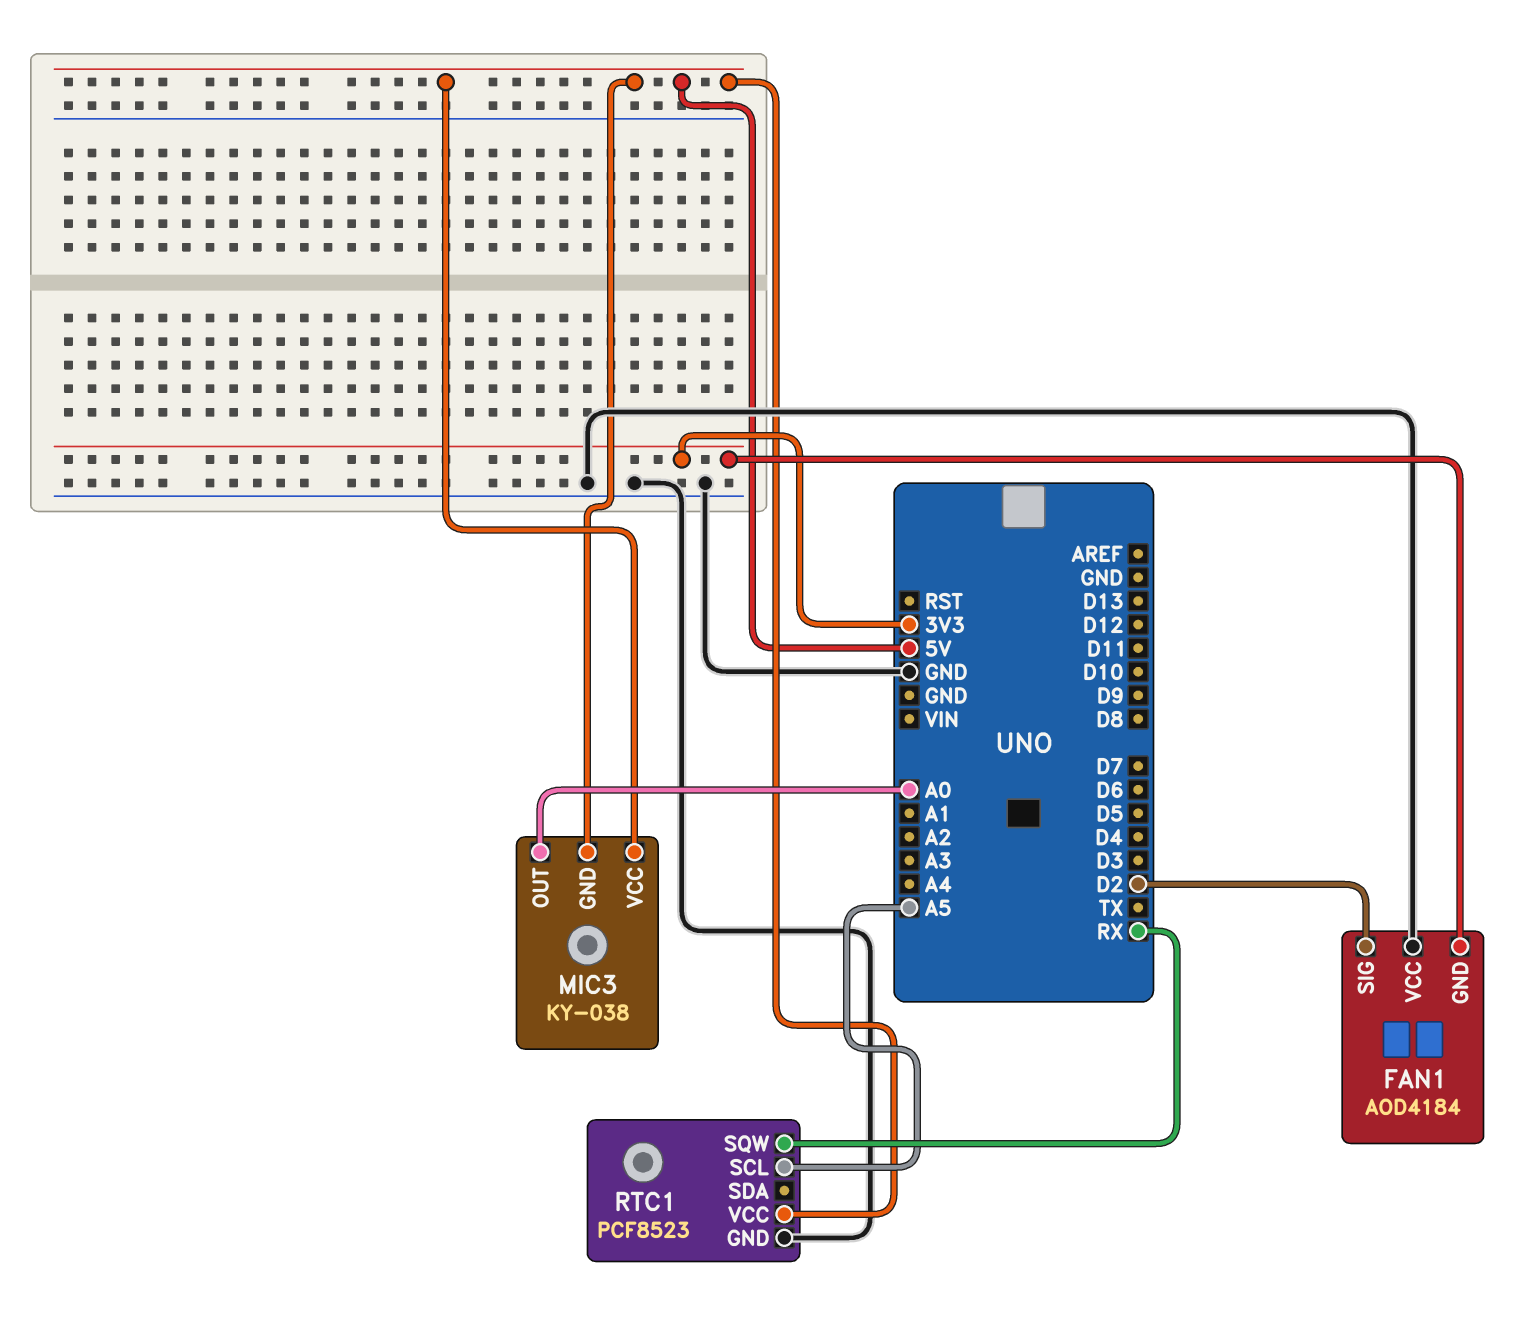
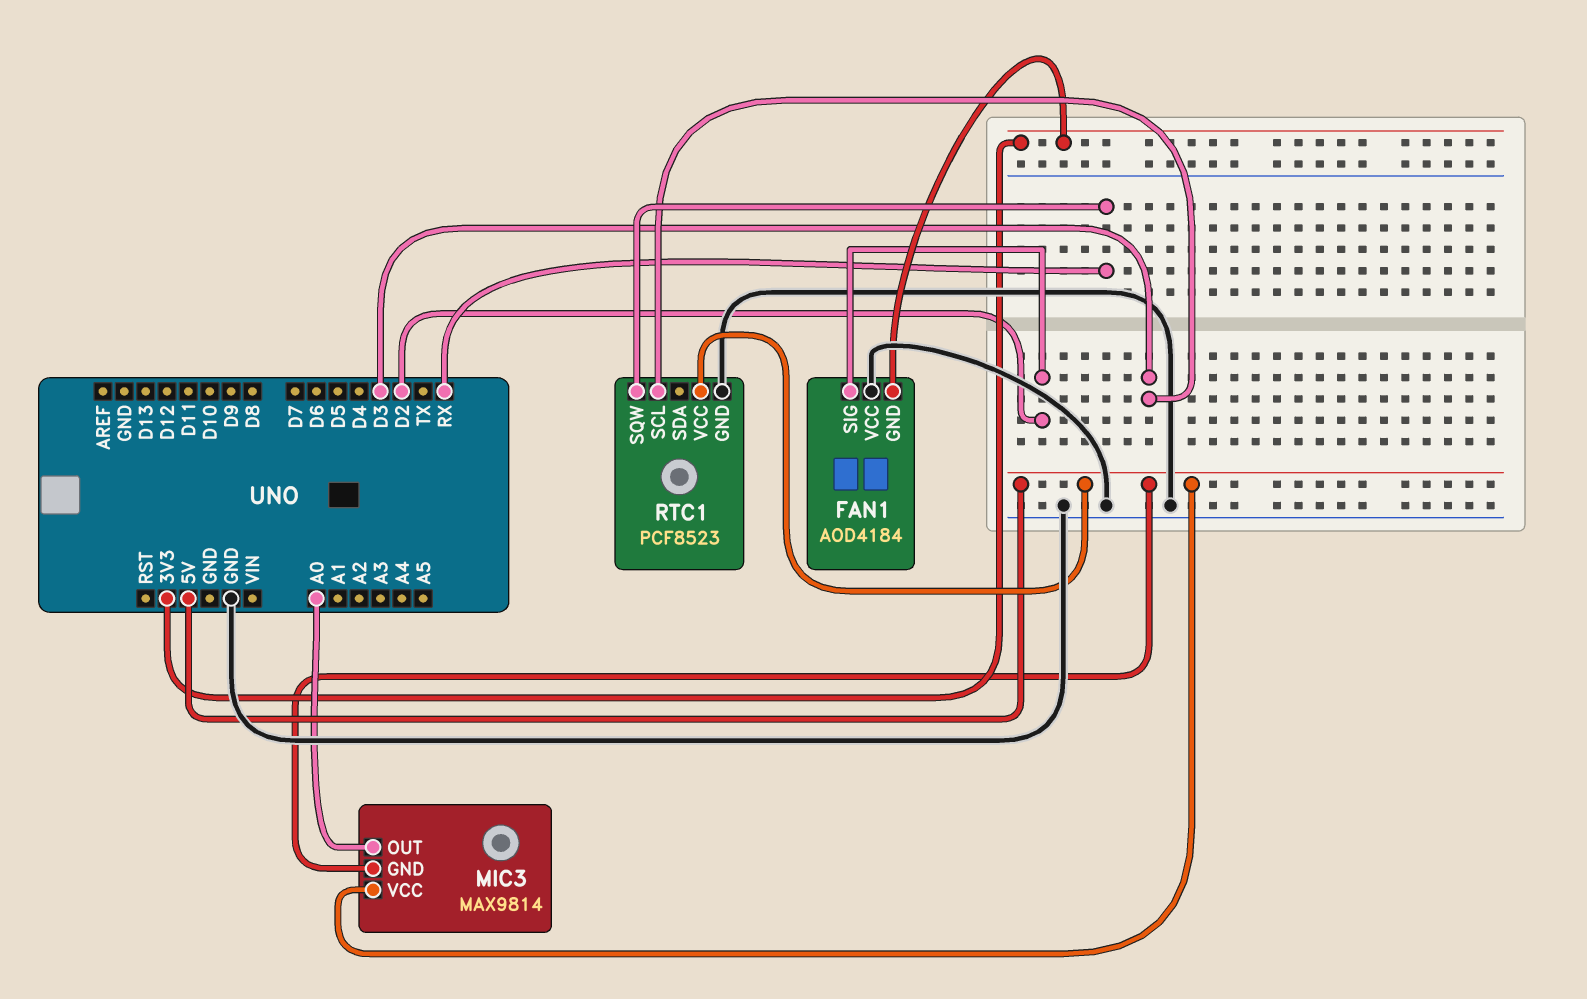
MIC3: KY-038 -> MAX9814
RTC1 pin SCL: A5 -> D3

